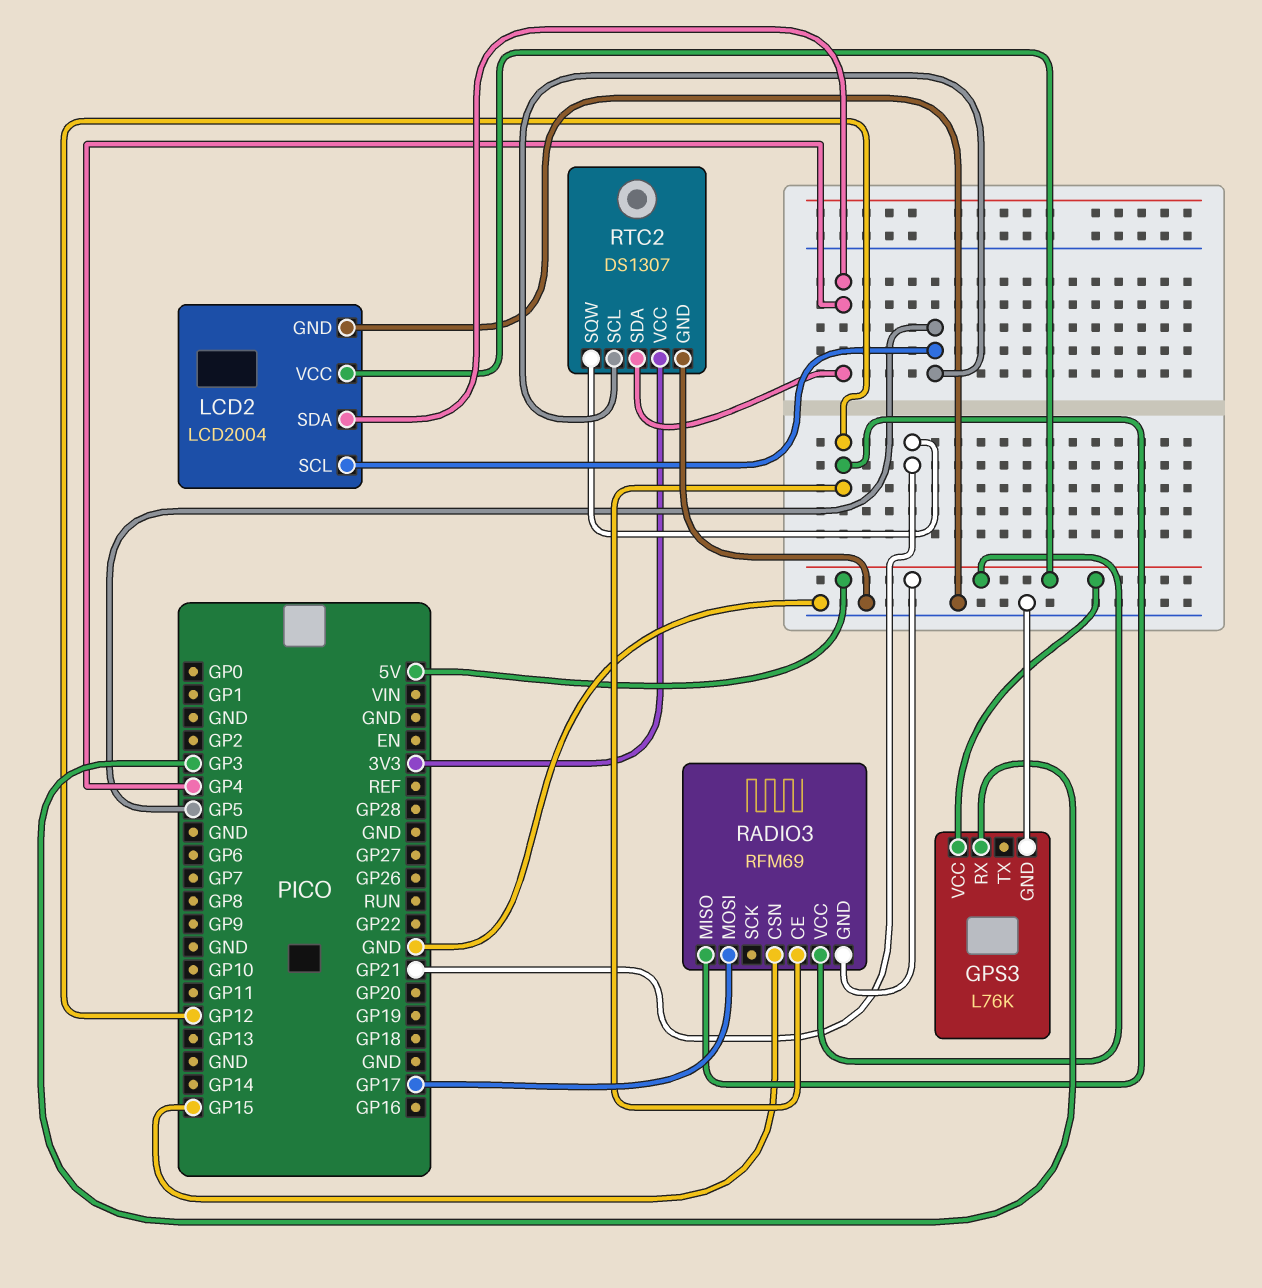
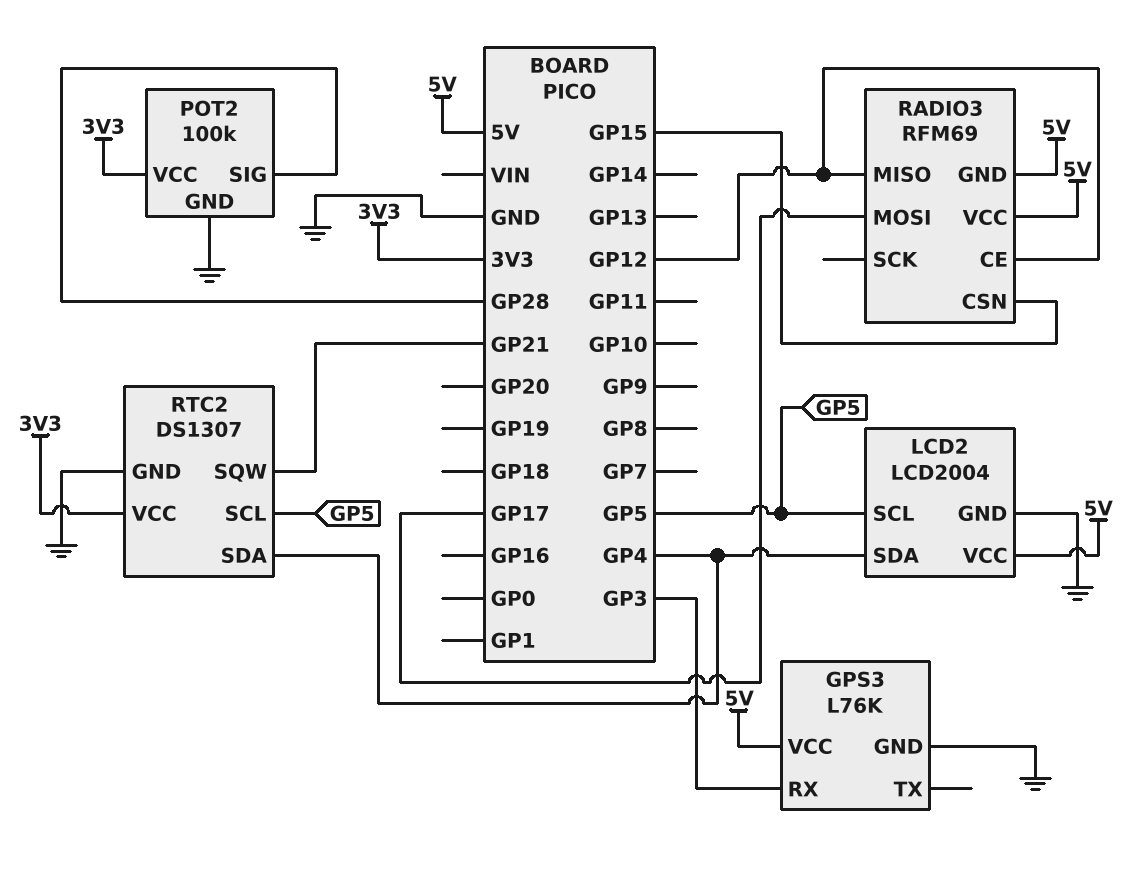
POT2: none -> 100k
POT2 pin GND: none -> GND
POT2 pin SIG: none -> GP28
POT2 pin VCC: none -> 3V3

